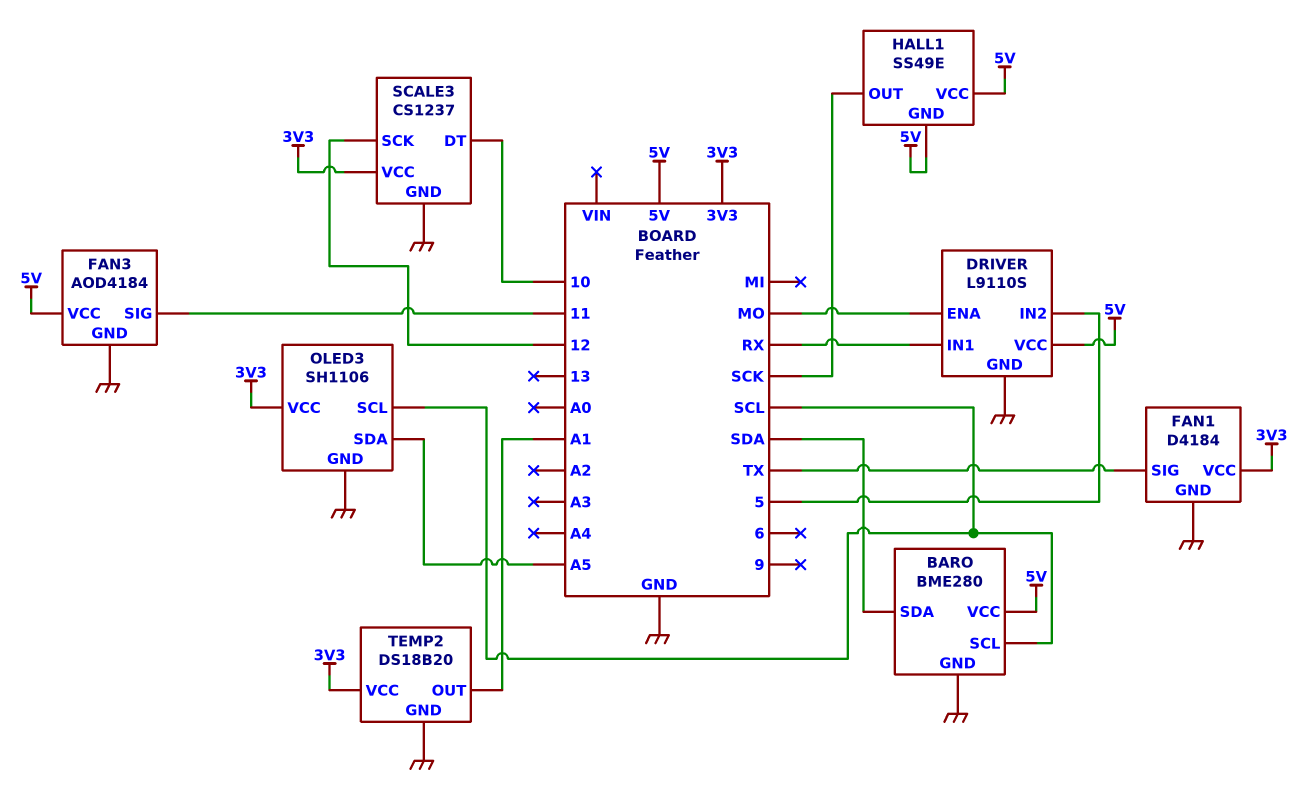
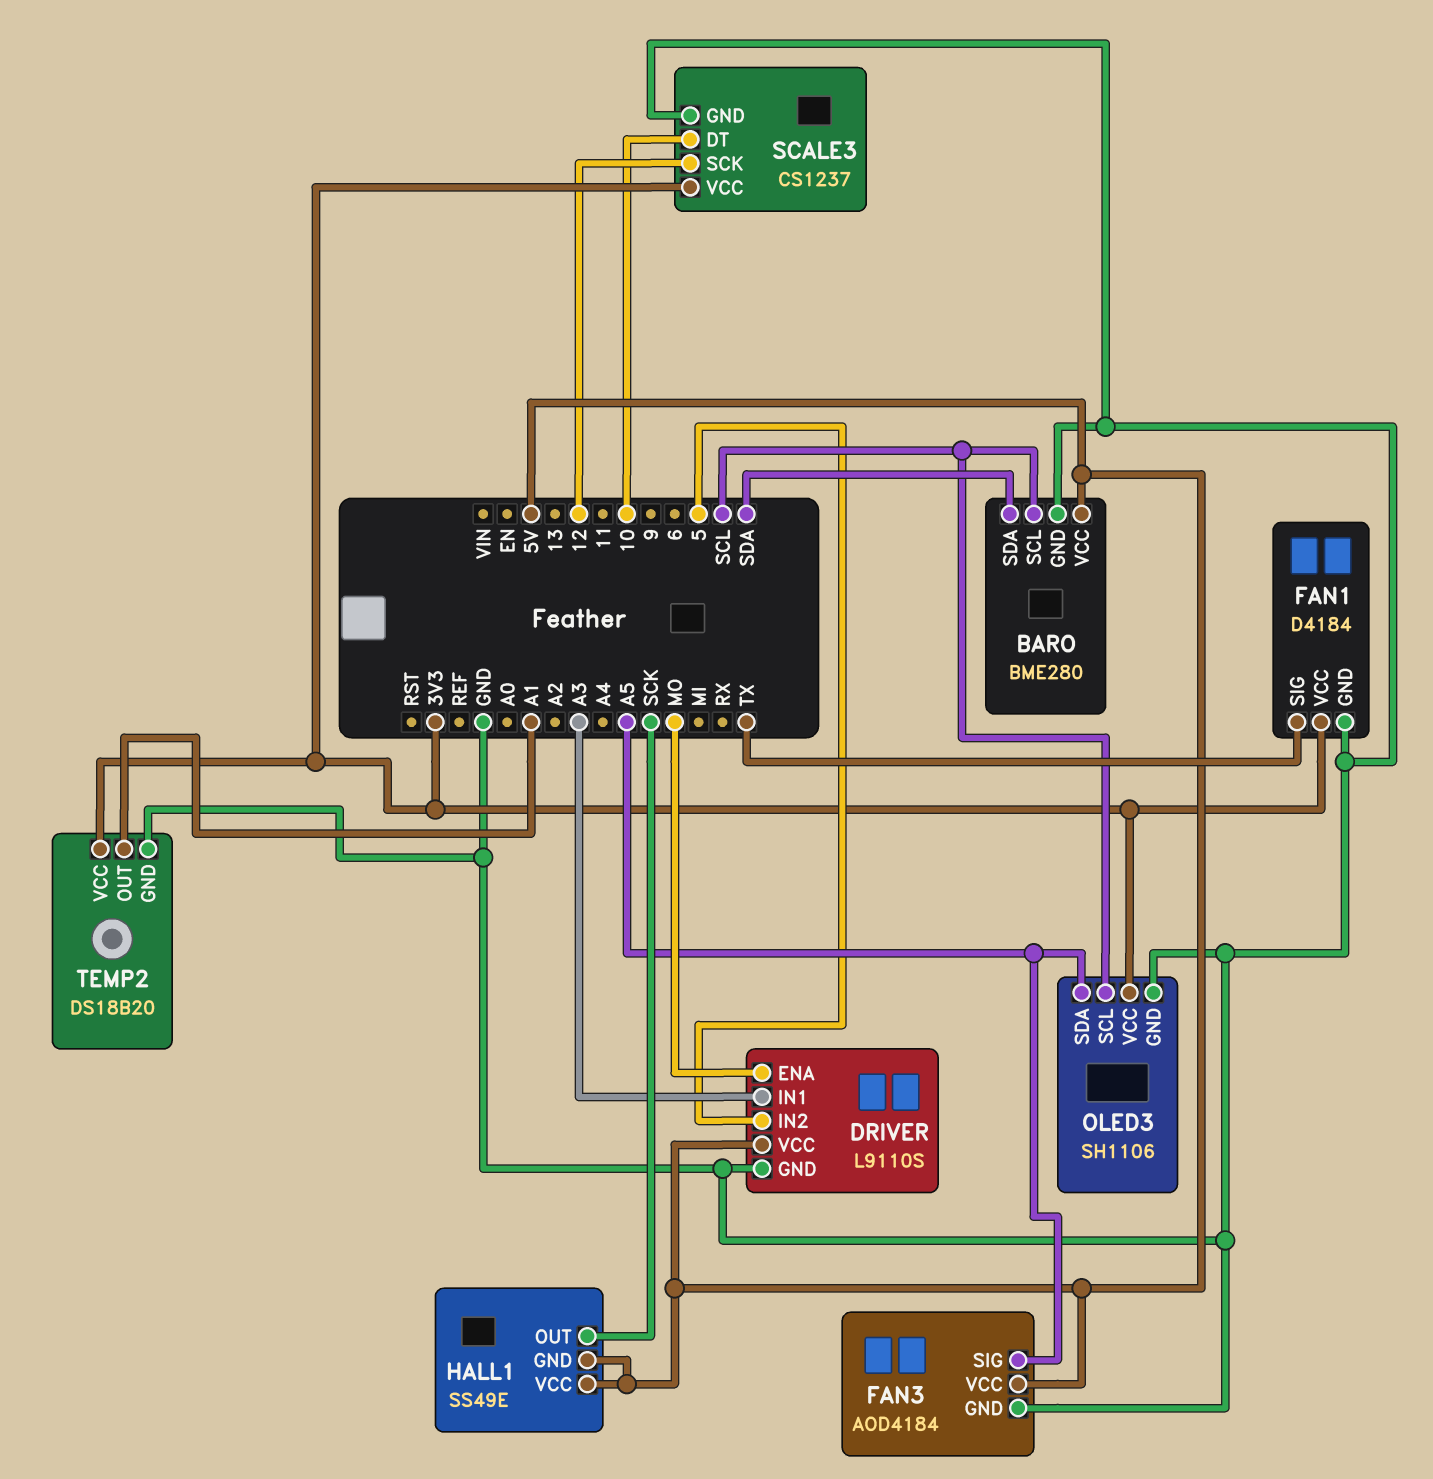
DRIVER pin IN1: RX -> A3
FAN3 pin SIG: 11 -> A5

